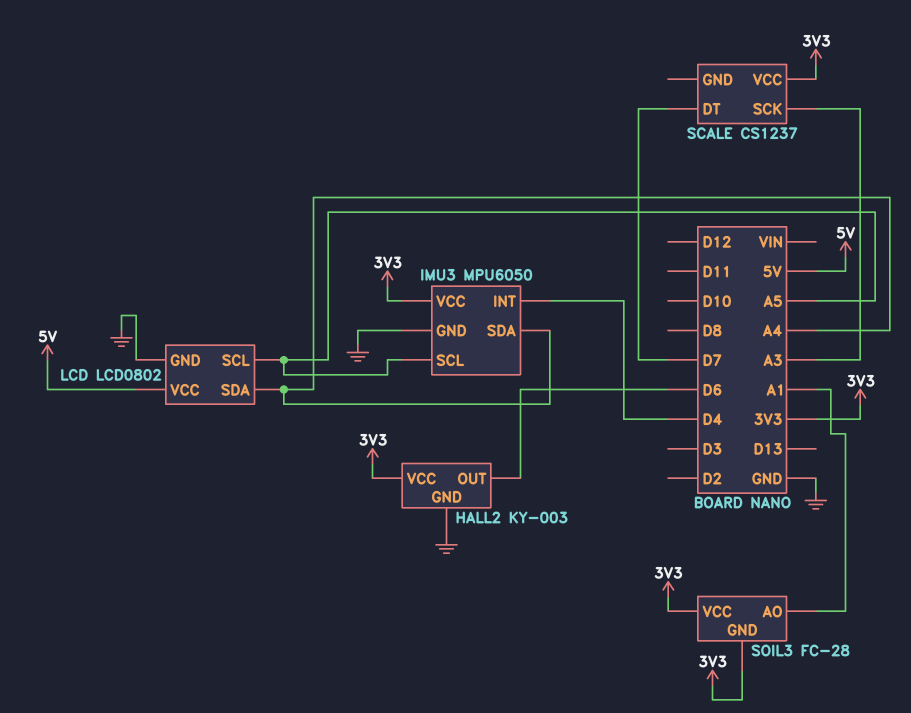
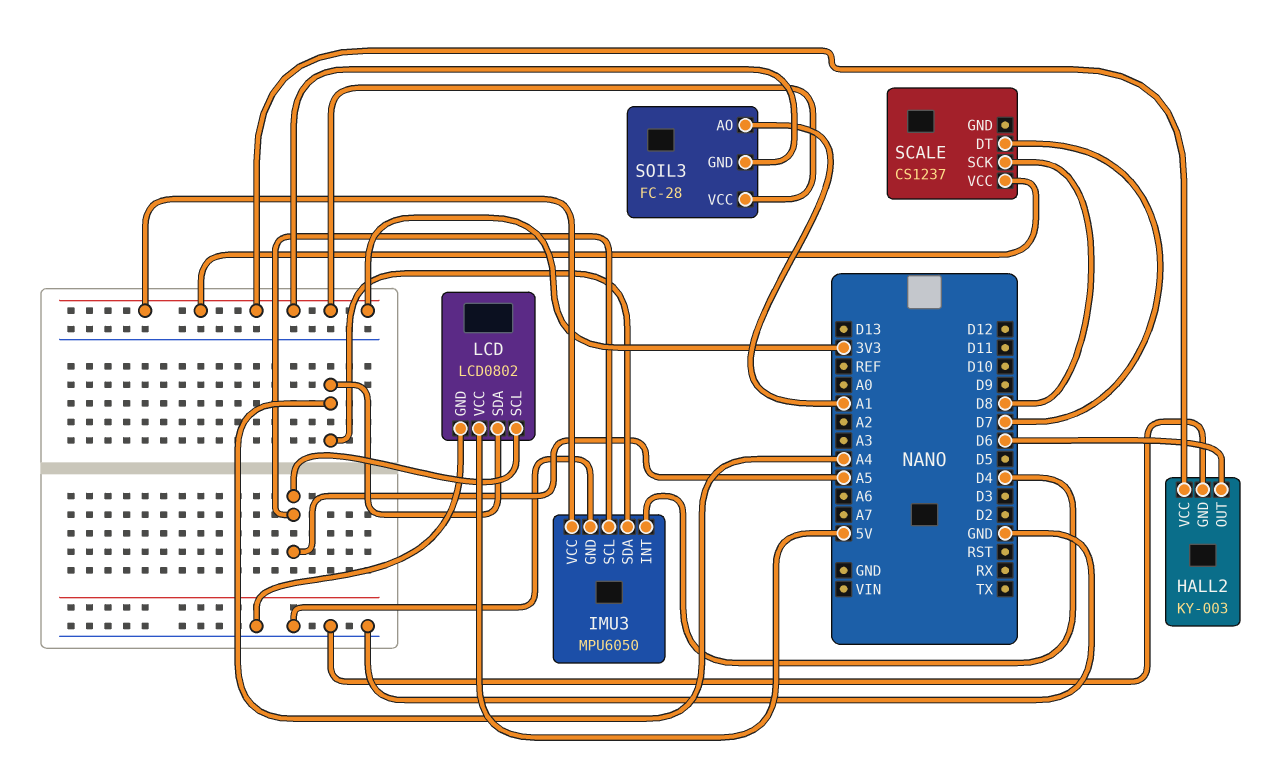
SCALE pin SCK: A3 -> D8

